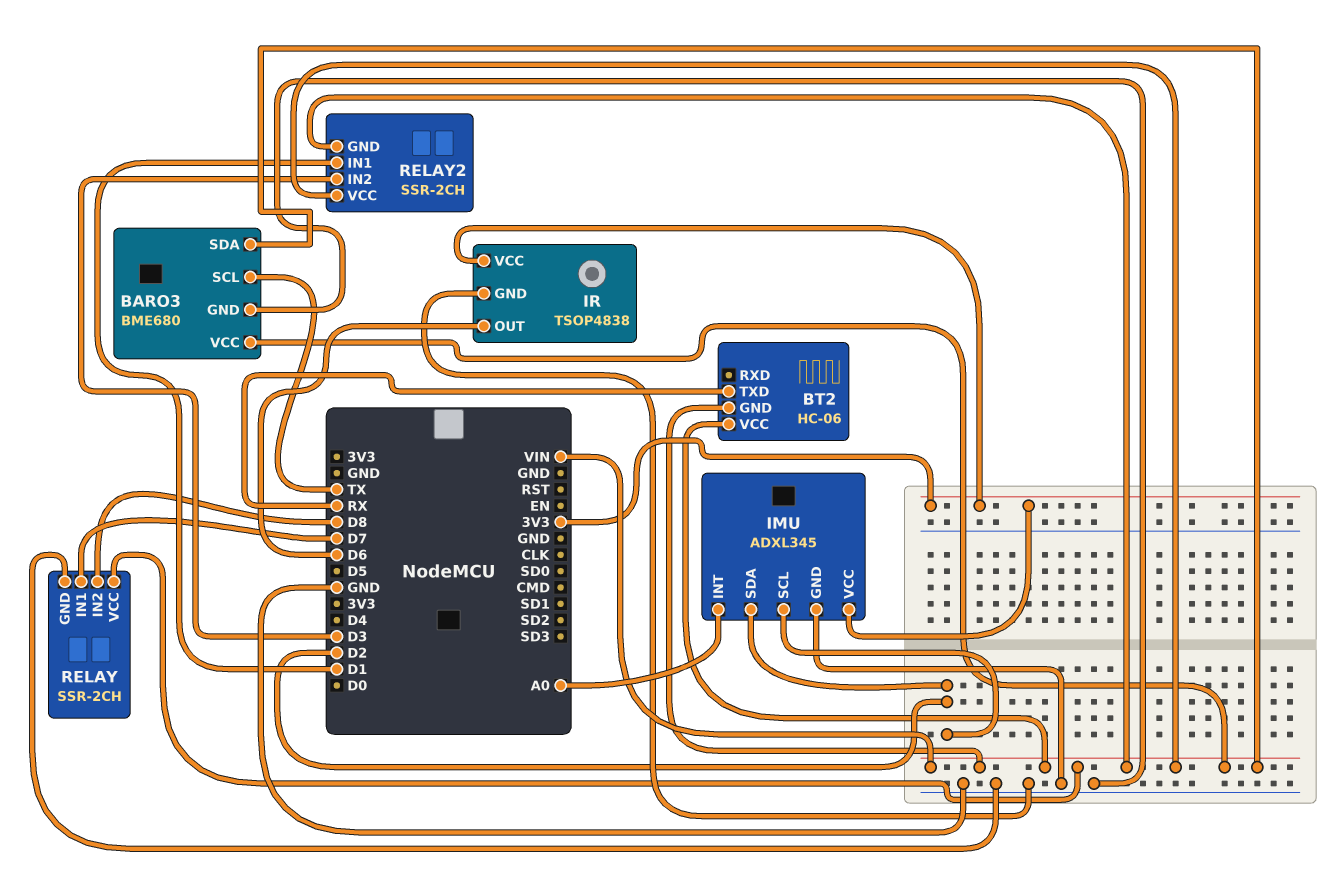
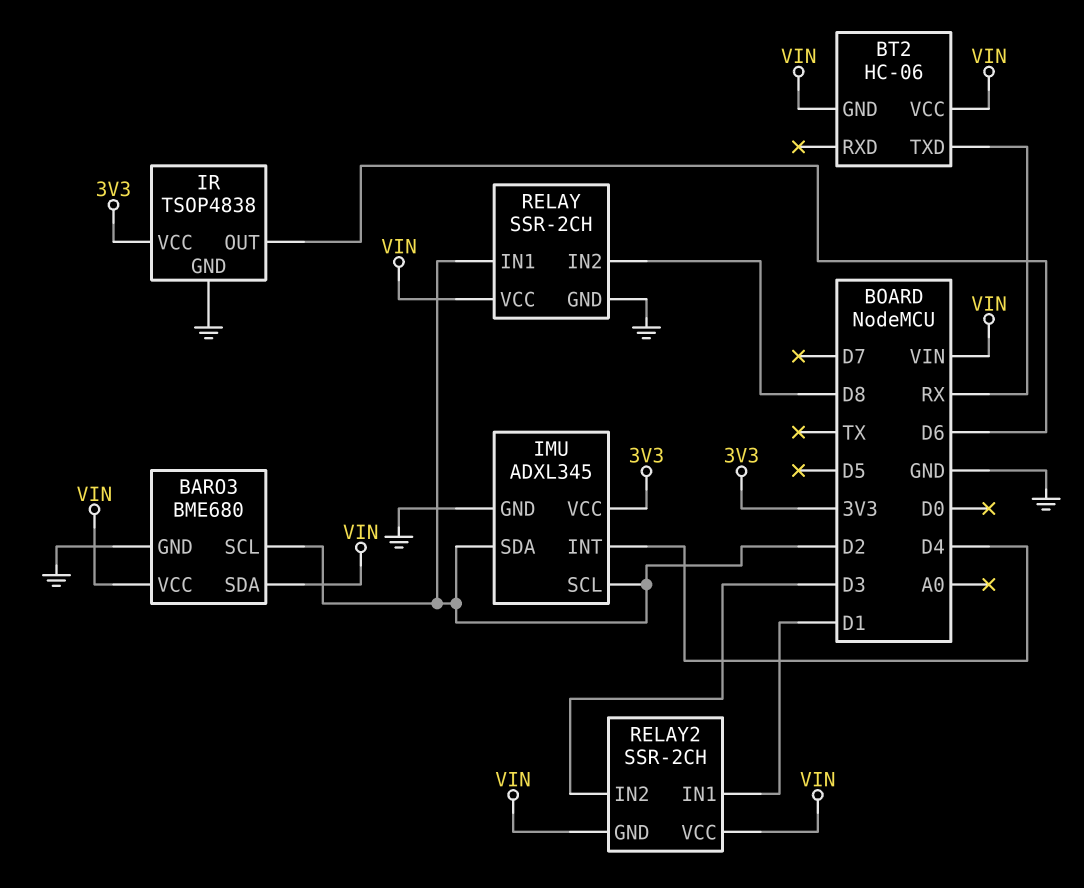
BARO3 pin SCL: TX -> D2
IMU pin INT: A0 -> D4
RELAY pin IN1: D7 -> D2

